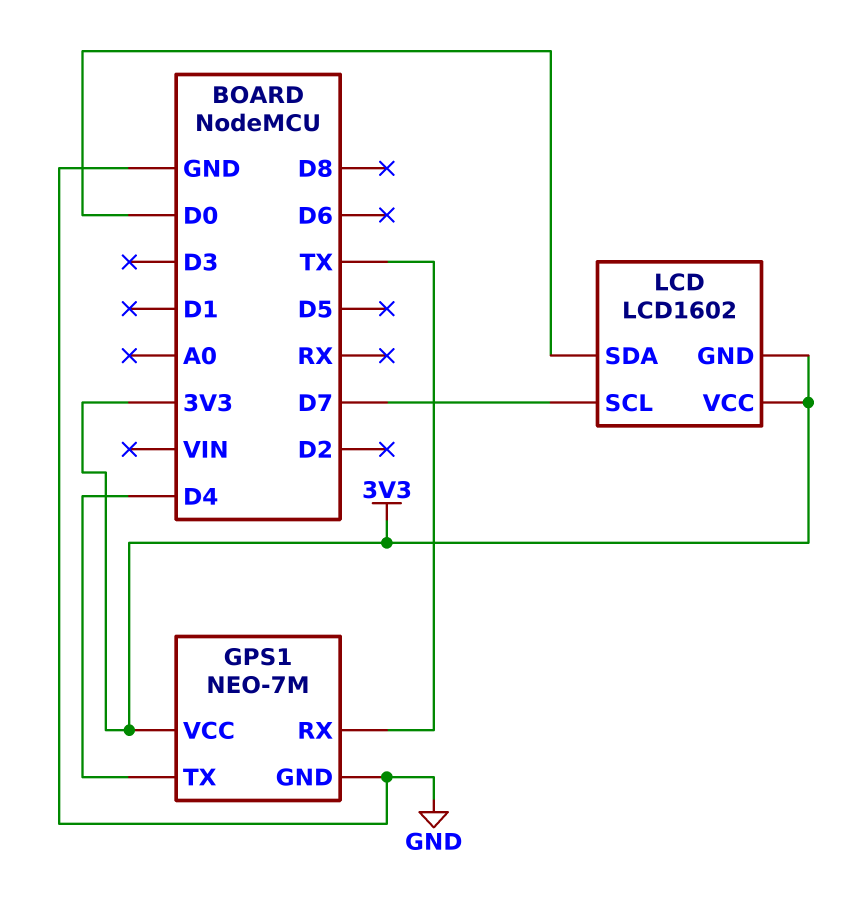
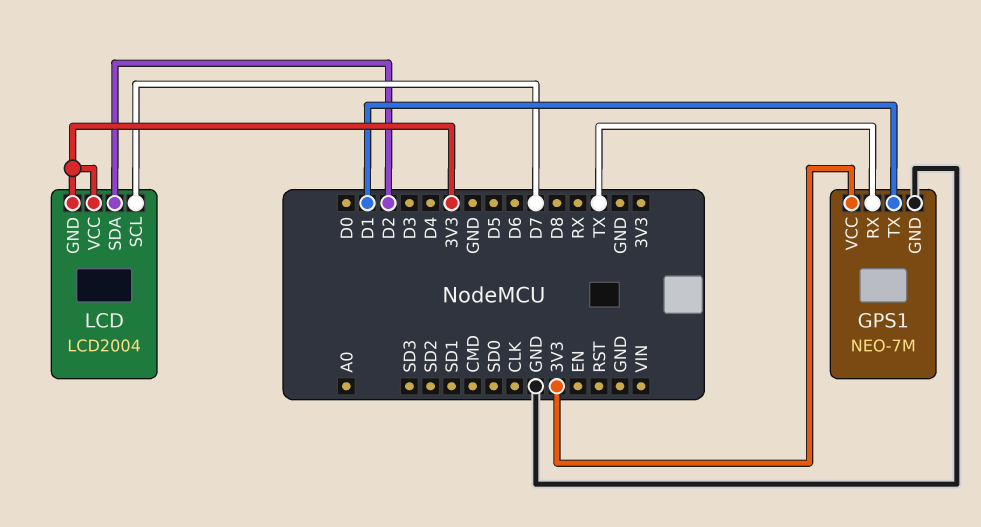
GPS1 pin TX: D4 -> D1
LCD: LCD1602 -> LCD2004
LCD pin SDA: D0 -> D2

